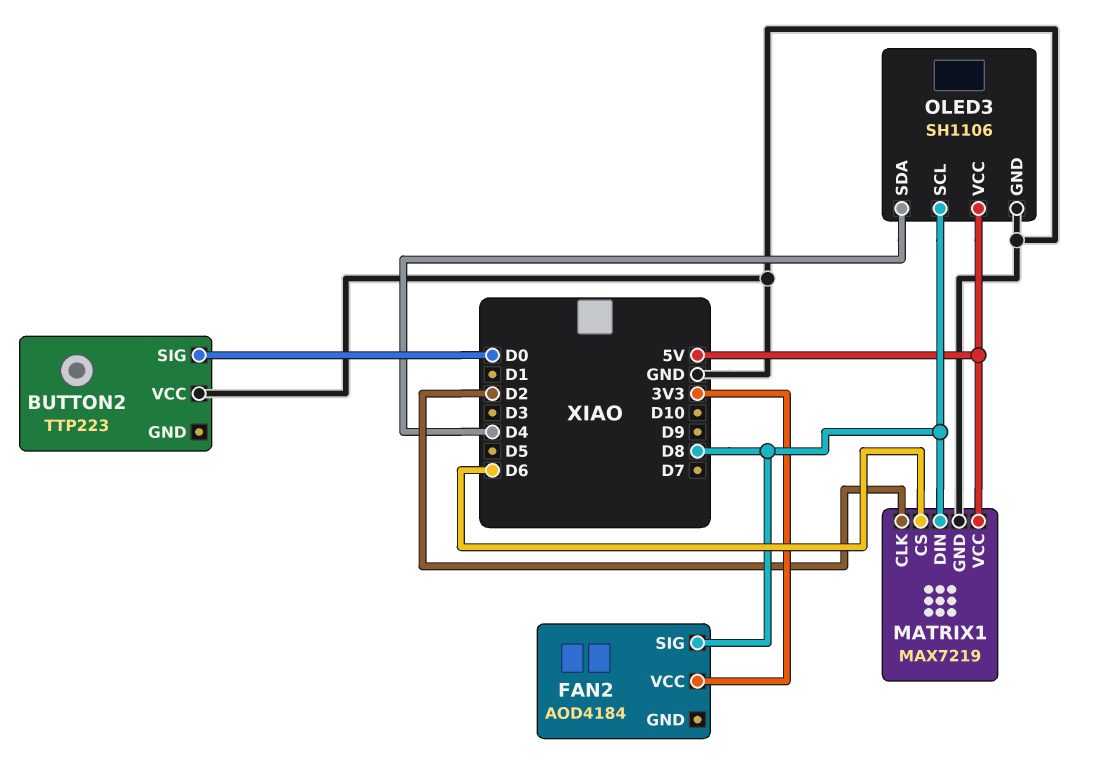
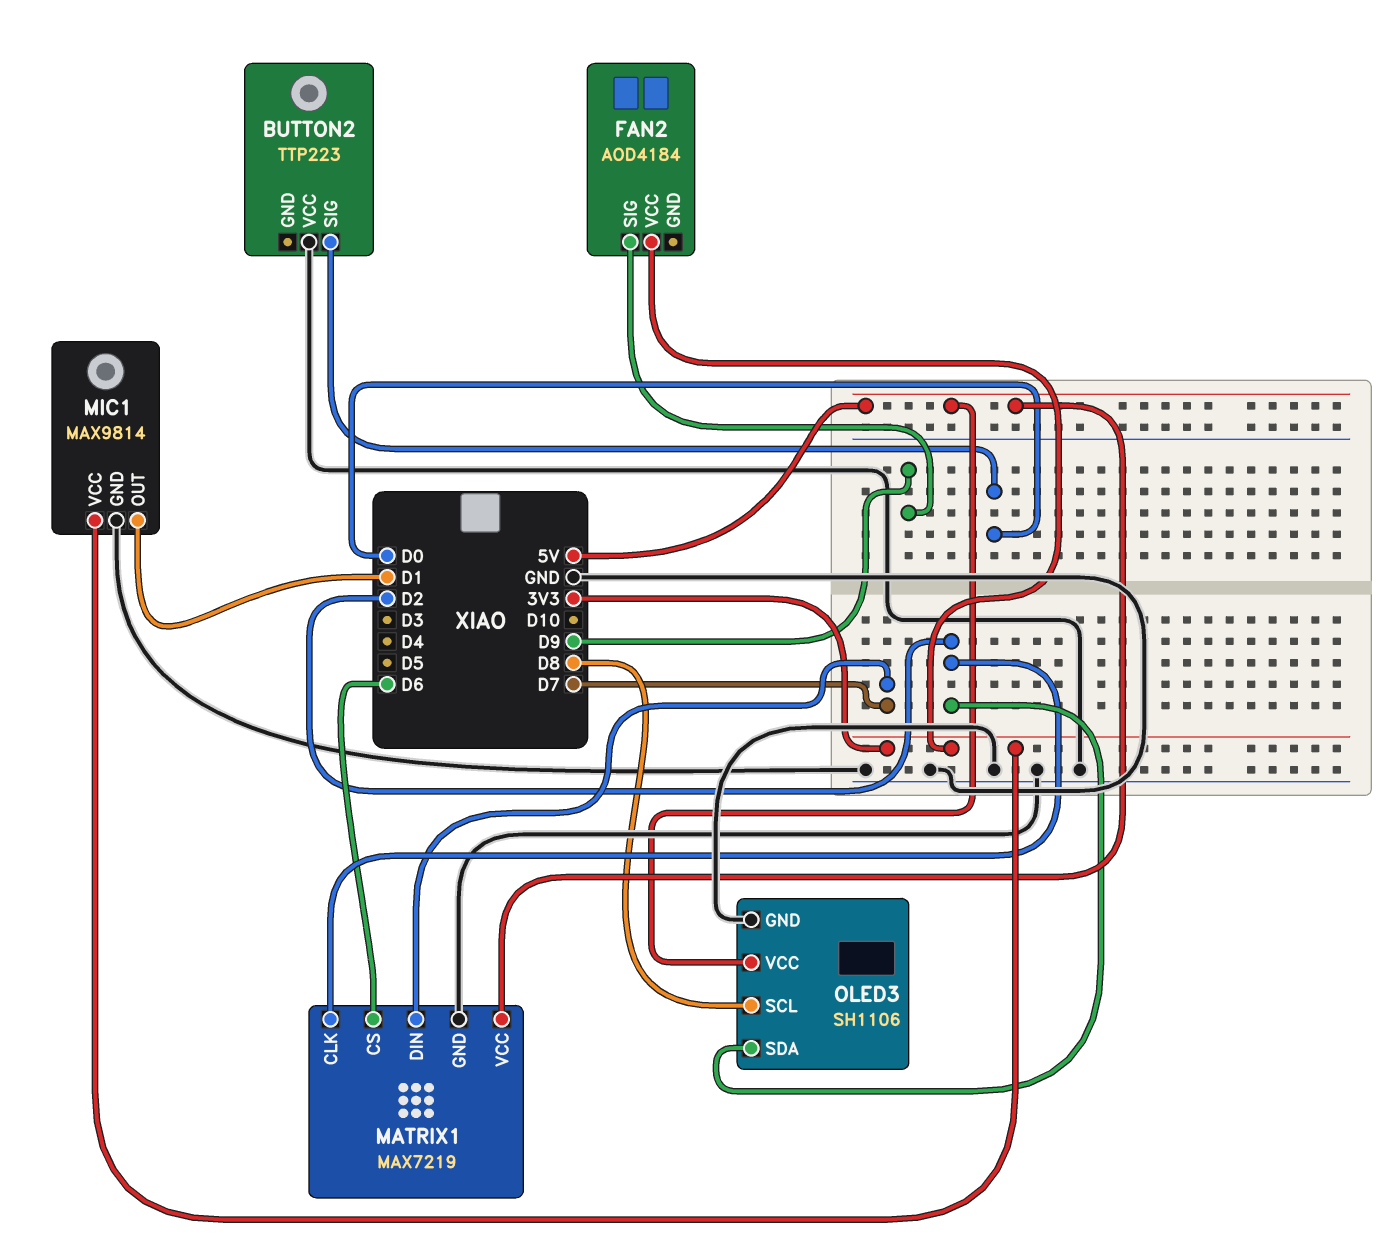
FAN2 pin SIG: D8 -> D9
MATRIX1 pin DIN: D8 -> D7
MIC1: none -> MAX9814
MIC1 pin GND: none -> GND
MIC1 pin OUT: none -> D1
MIC1 pin VCC: none -> 3V3
OLED3 pin SDA: D4 -> D2

